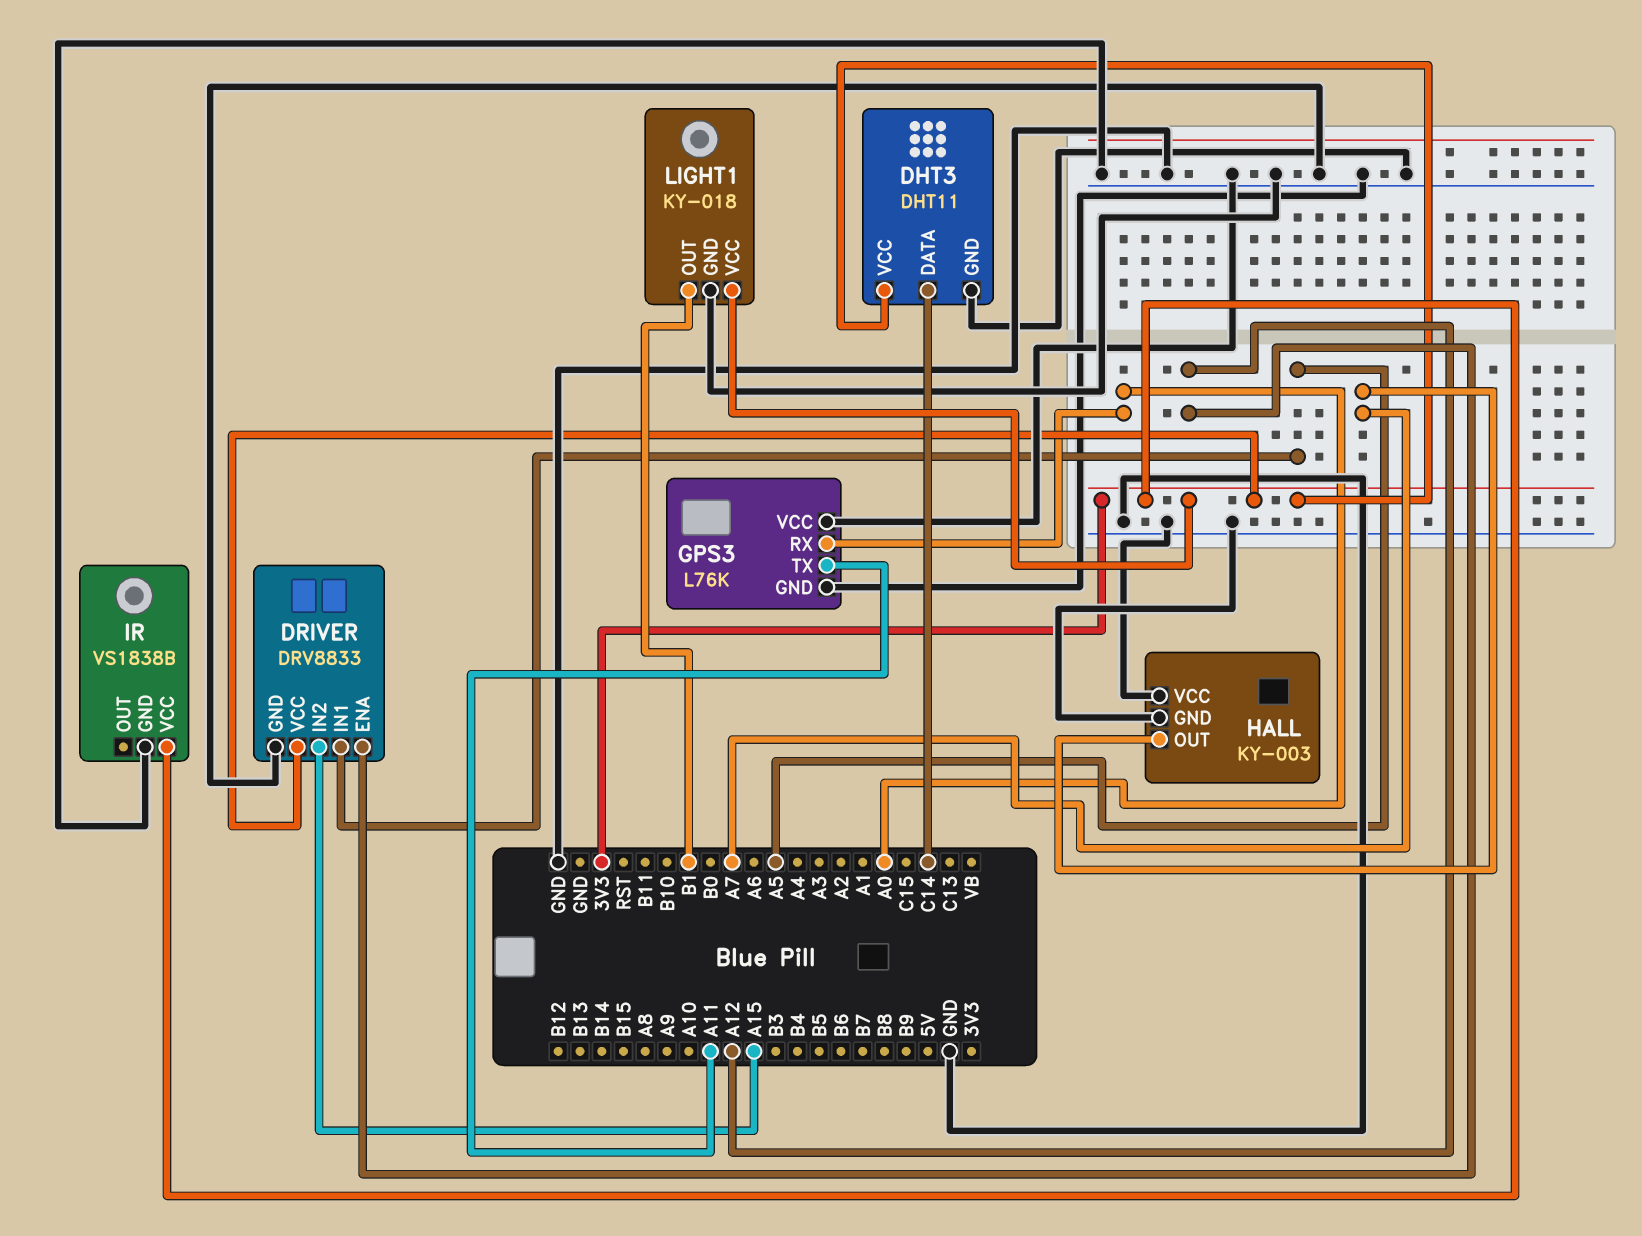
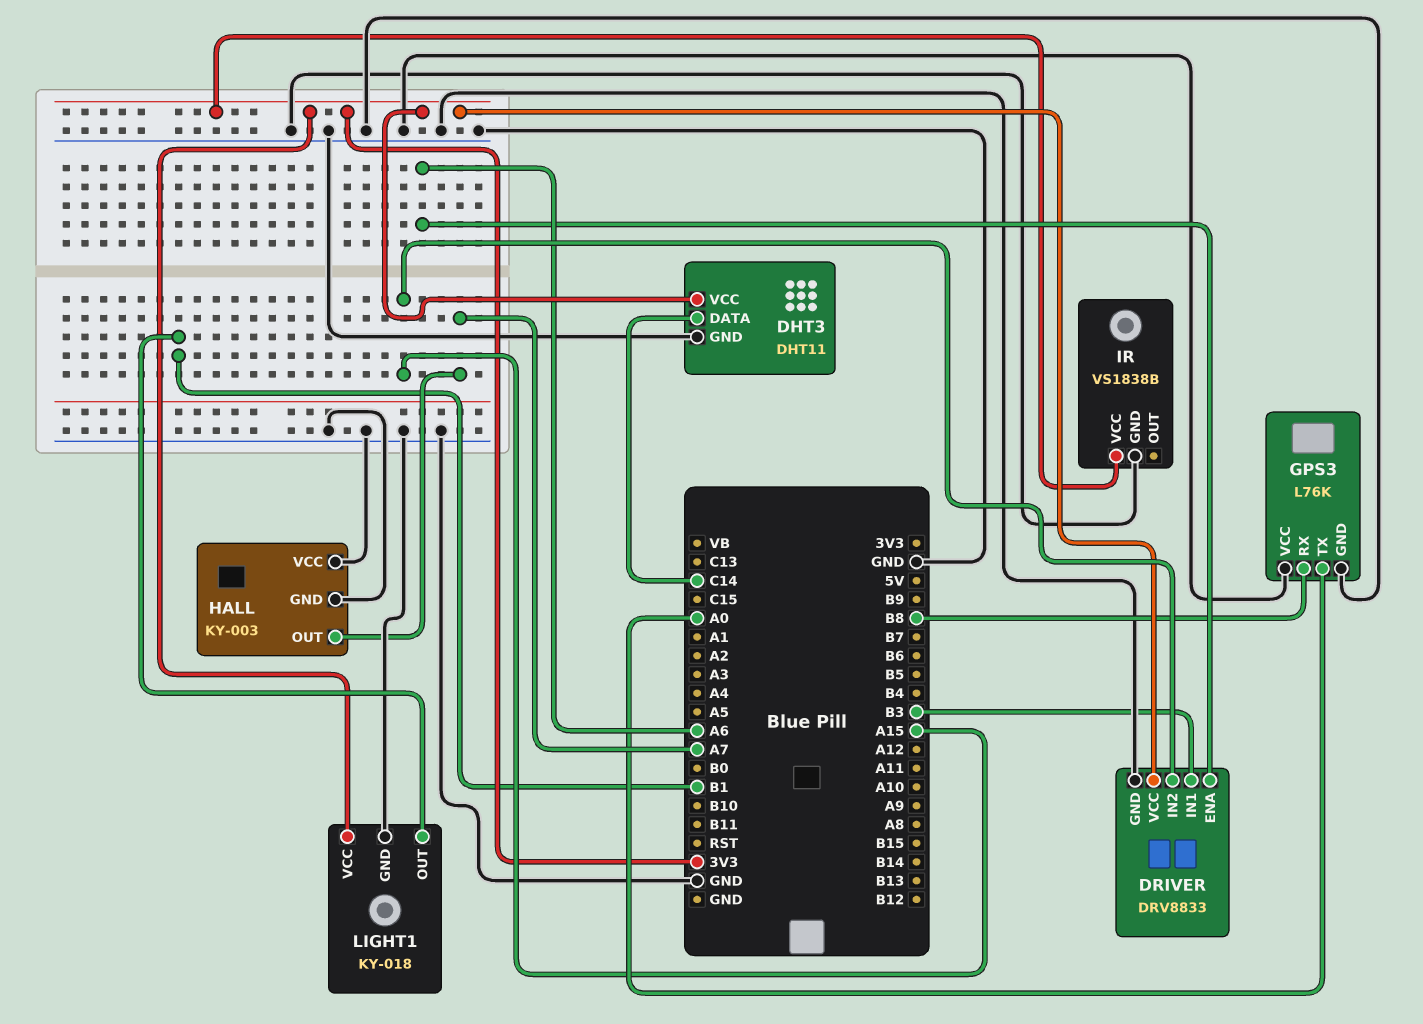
DRIVER pin ENA: A12 -> A6
DRIVER pin IN1: A5 -> B3
GPS3 pin RX: A0 -> B8
GPS3 pin TX: A11 -> A0

